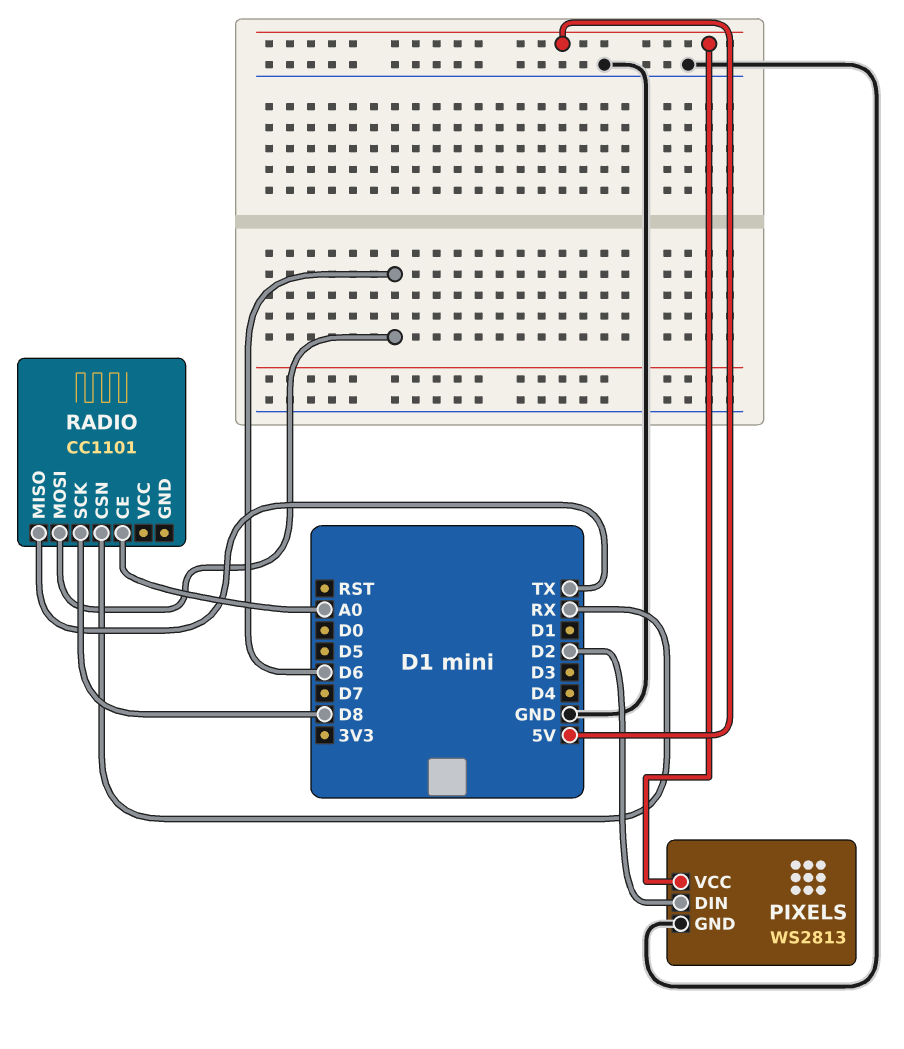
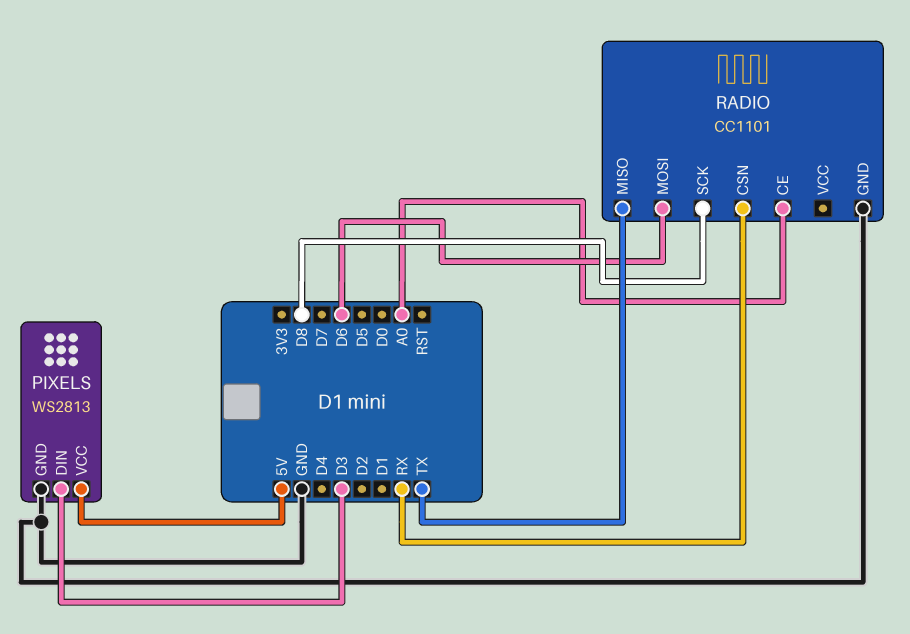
PIXELS pin DIN: D2 -> D3
RADIO pin GND: none -> GND

